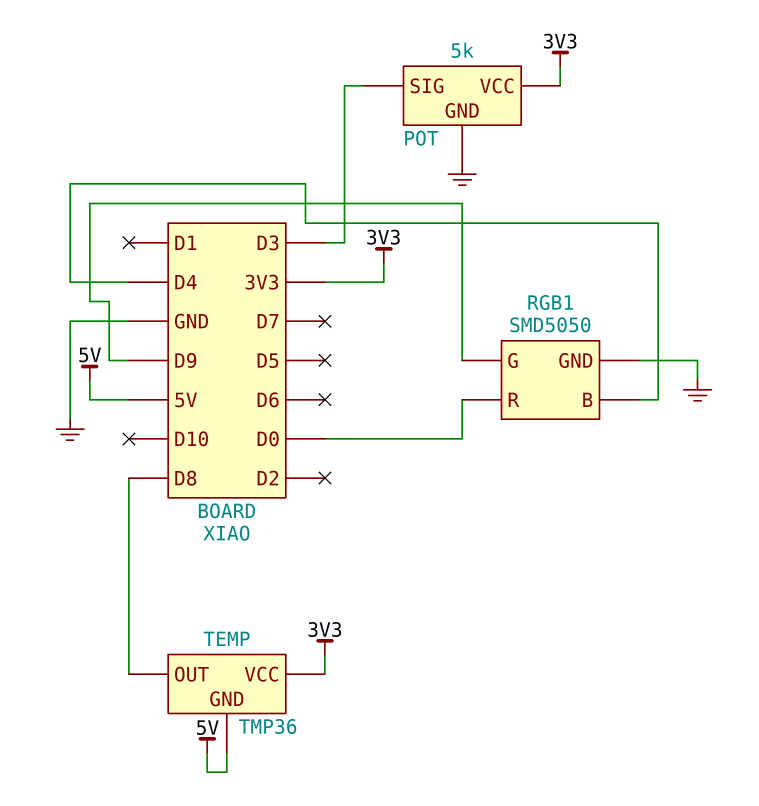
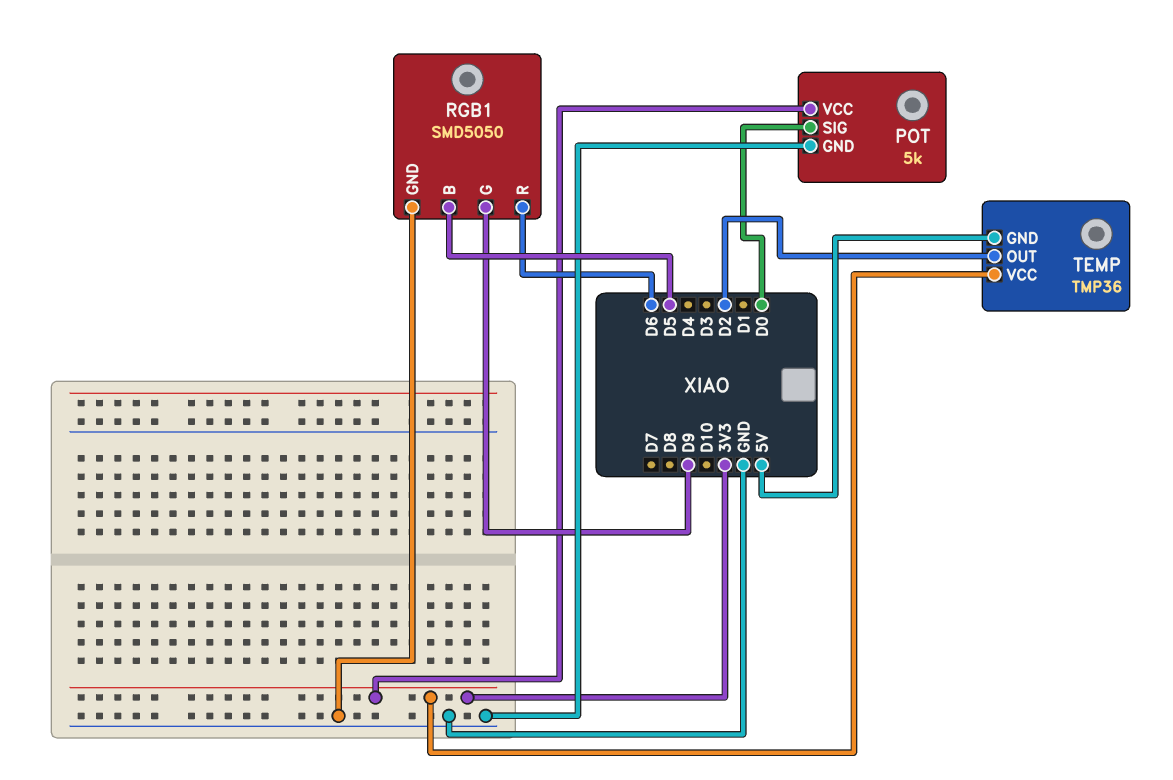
POT pin SIG: D3 -> D0
RGB1 pin B: D4 -> D5
RGB1 pin R: D0 -> D6
TEMP pin OUT: D8 -> D2

